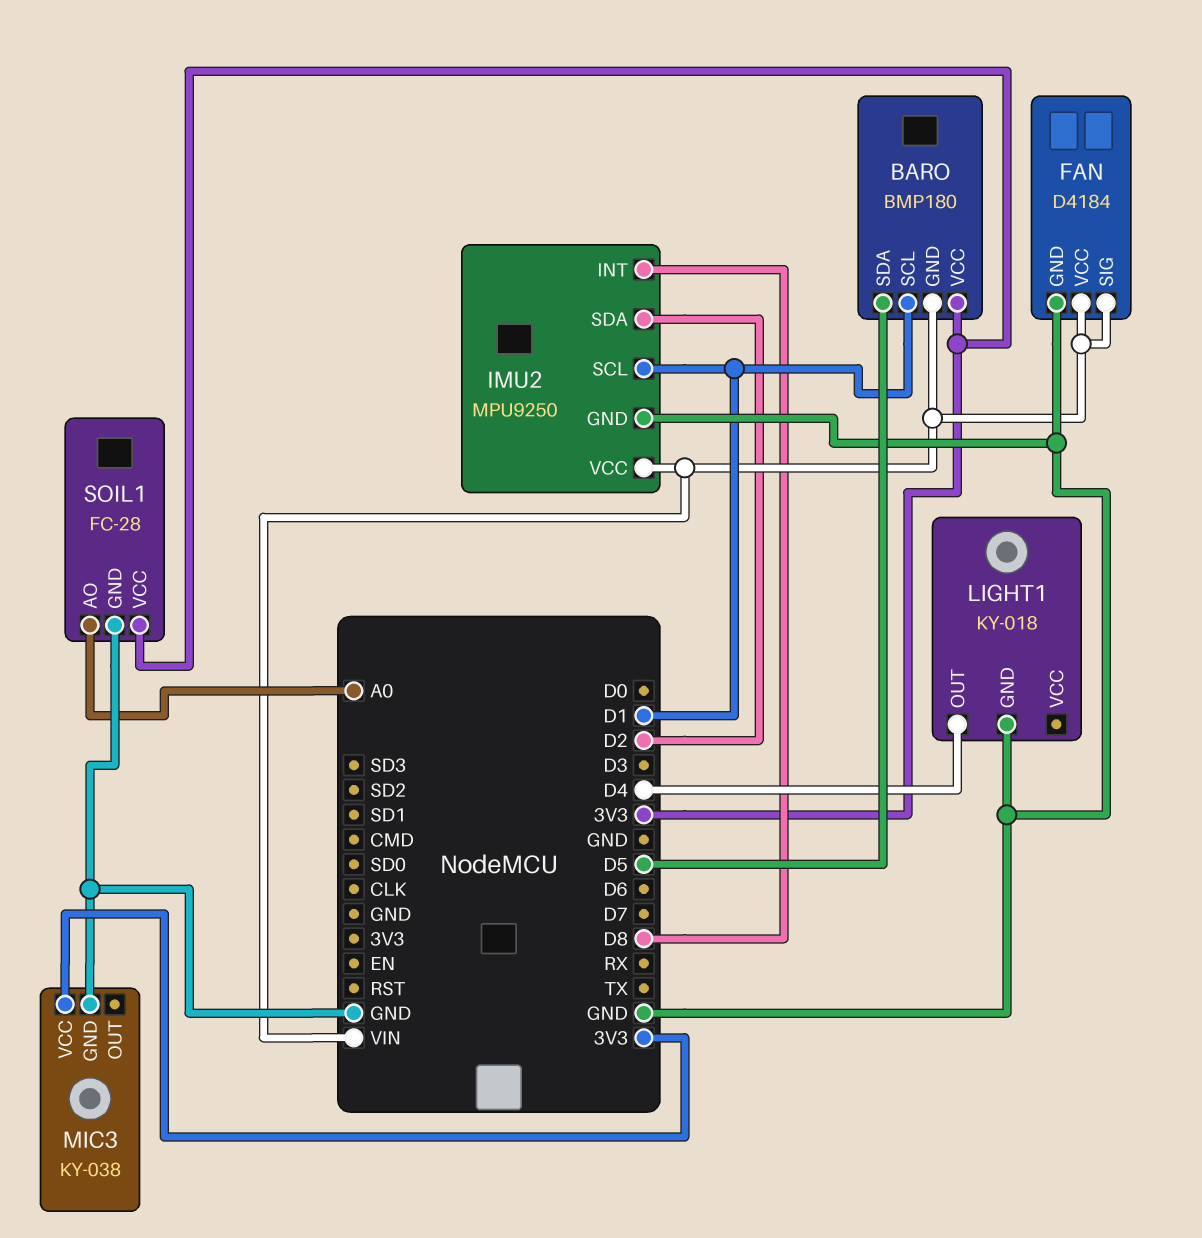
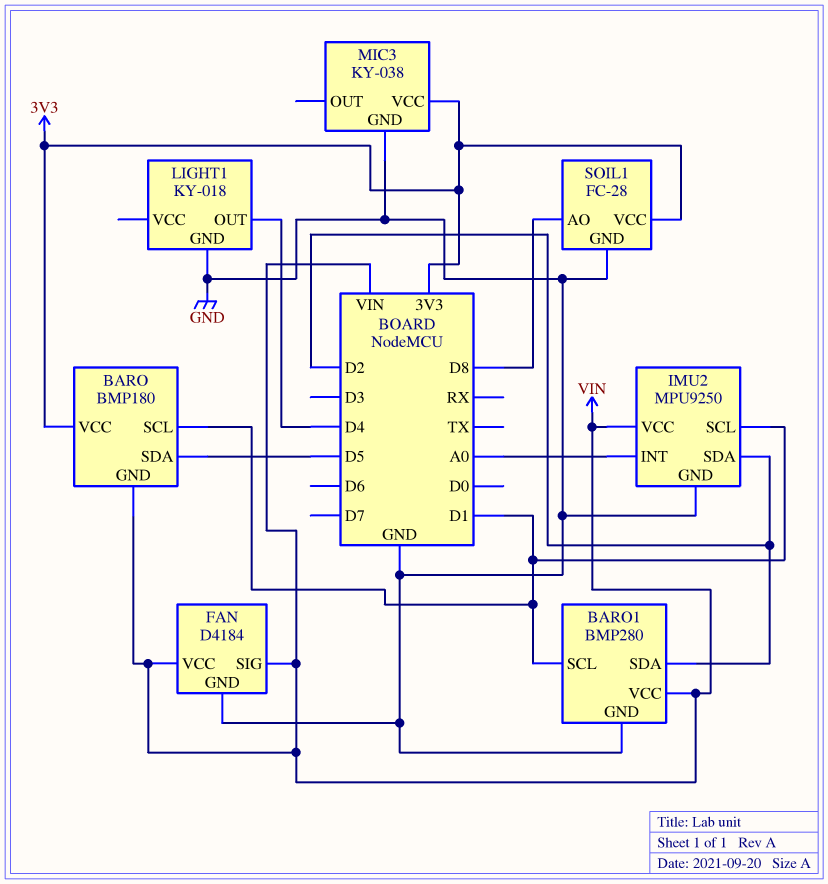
BARO1: none -> BMP280
BARO1 pin GND: none -> GND
BARO1 pin SCL: none -> D1
BARO1 pin SDA: none -> D2
BARO1 pin VCC: none -> VIN
IMU2 pin INT: D8 -> A0
SOIL1 pin AO: A0 -> D8

